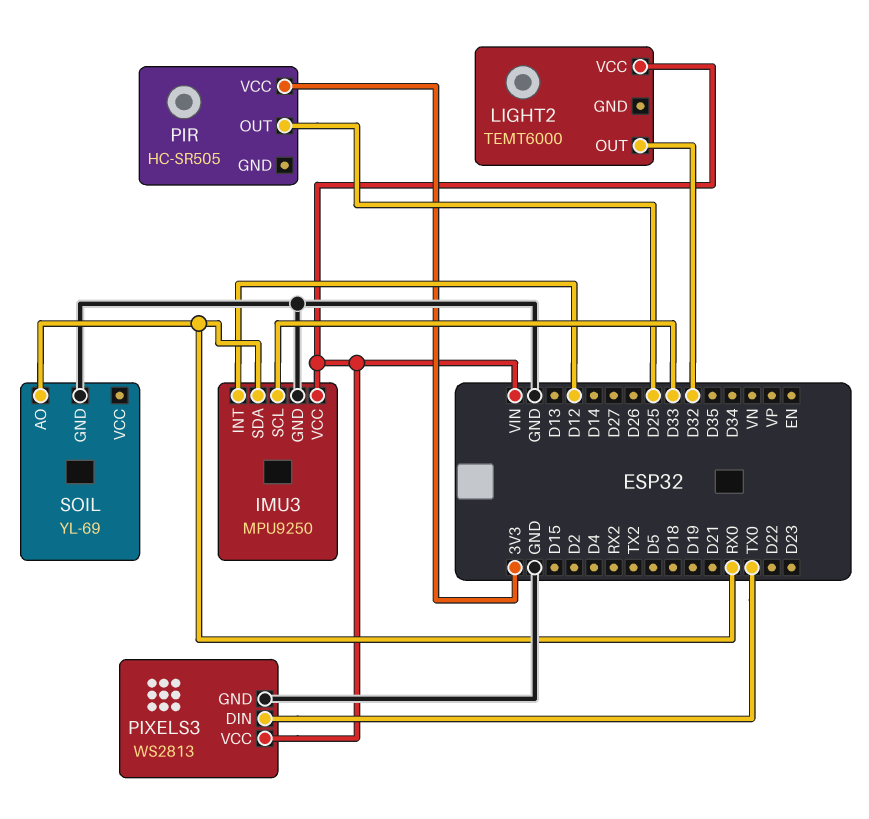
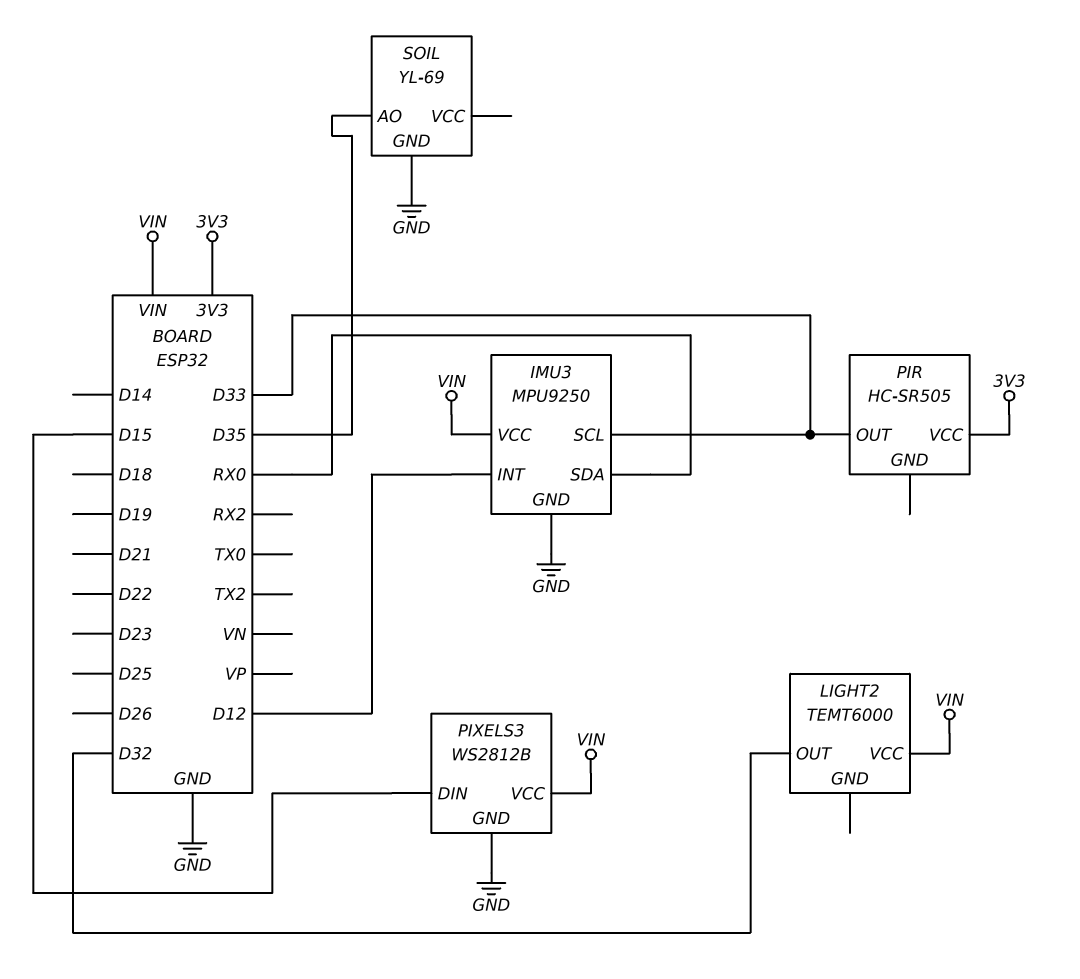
PIR pin OUT: D25 -> D33
PIXELS3: WS2813 -> WS2812B
PIXELS3 pin DIN: TX0 -> D15
SOIL pin AO: RX0 -> D35

